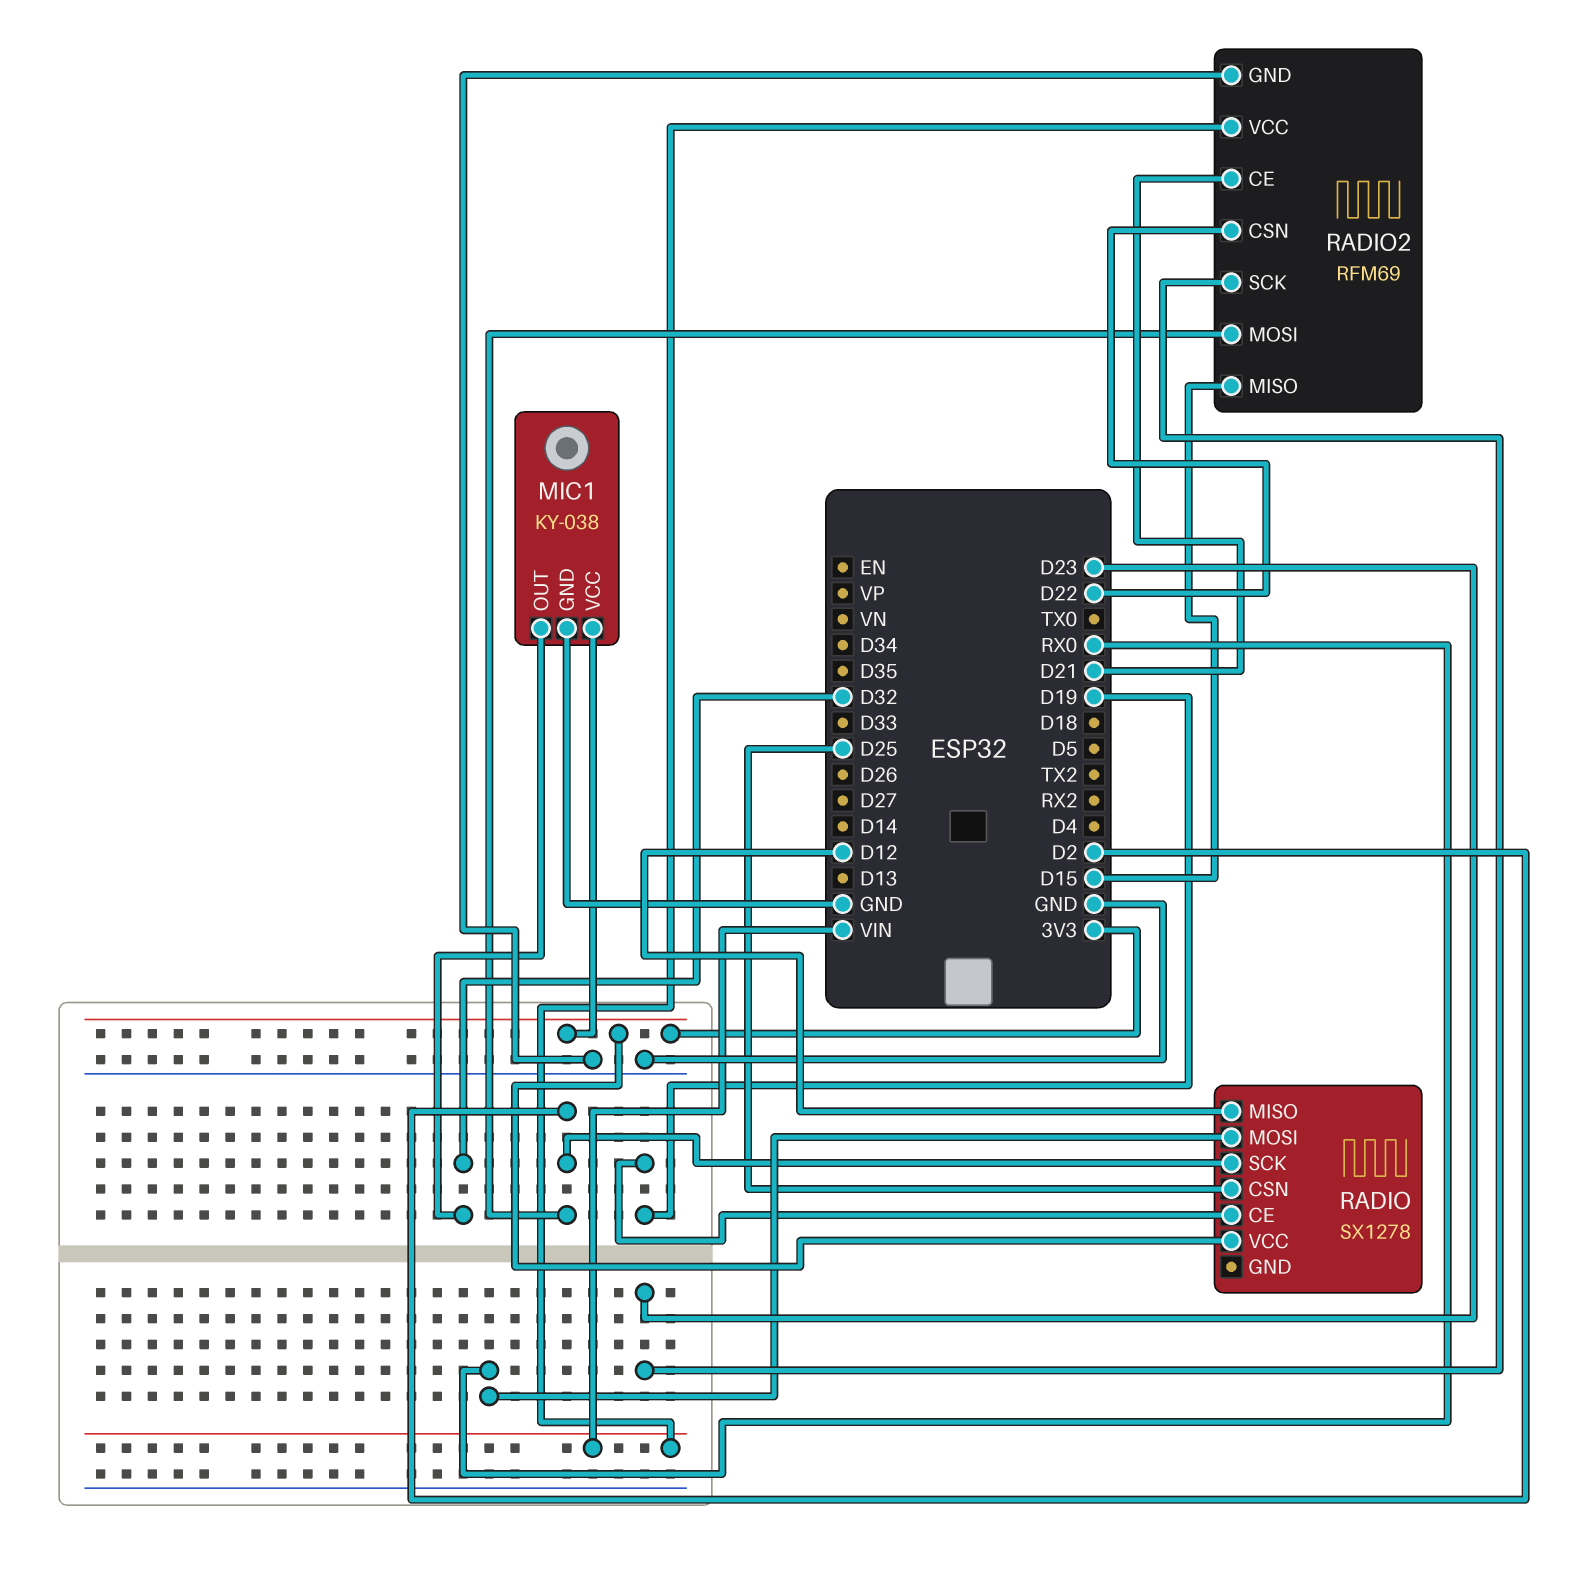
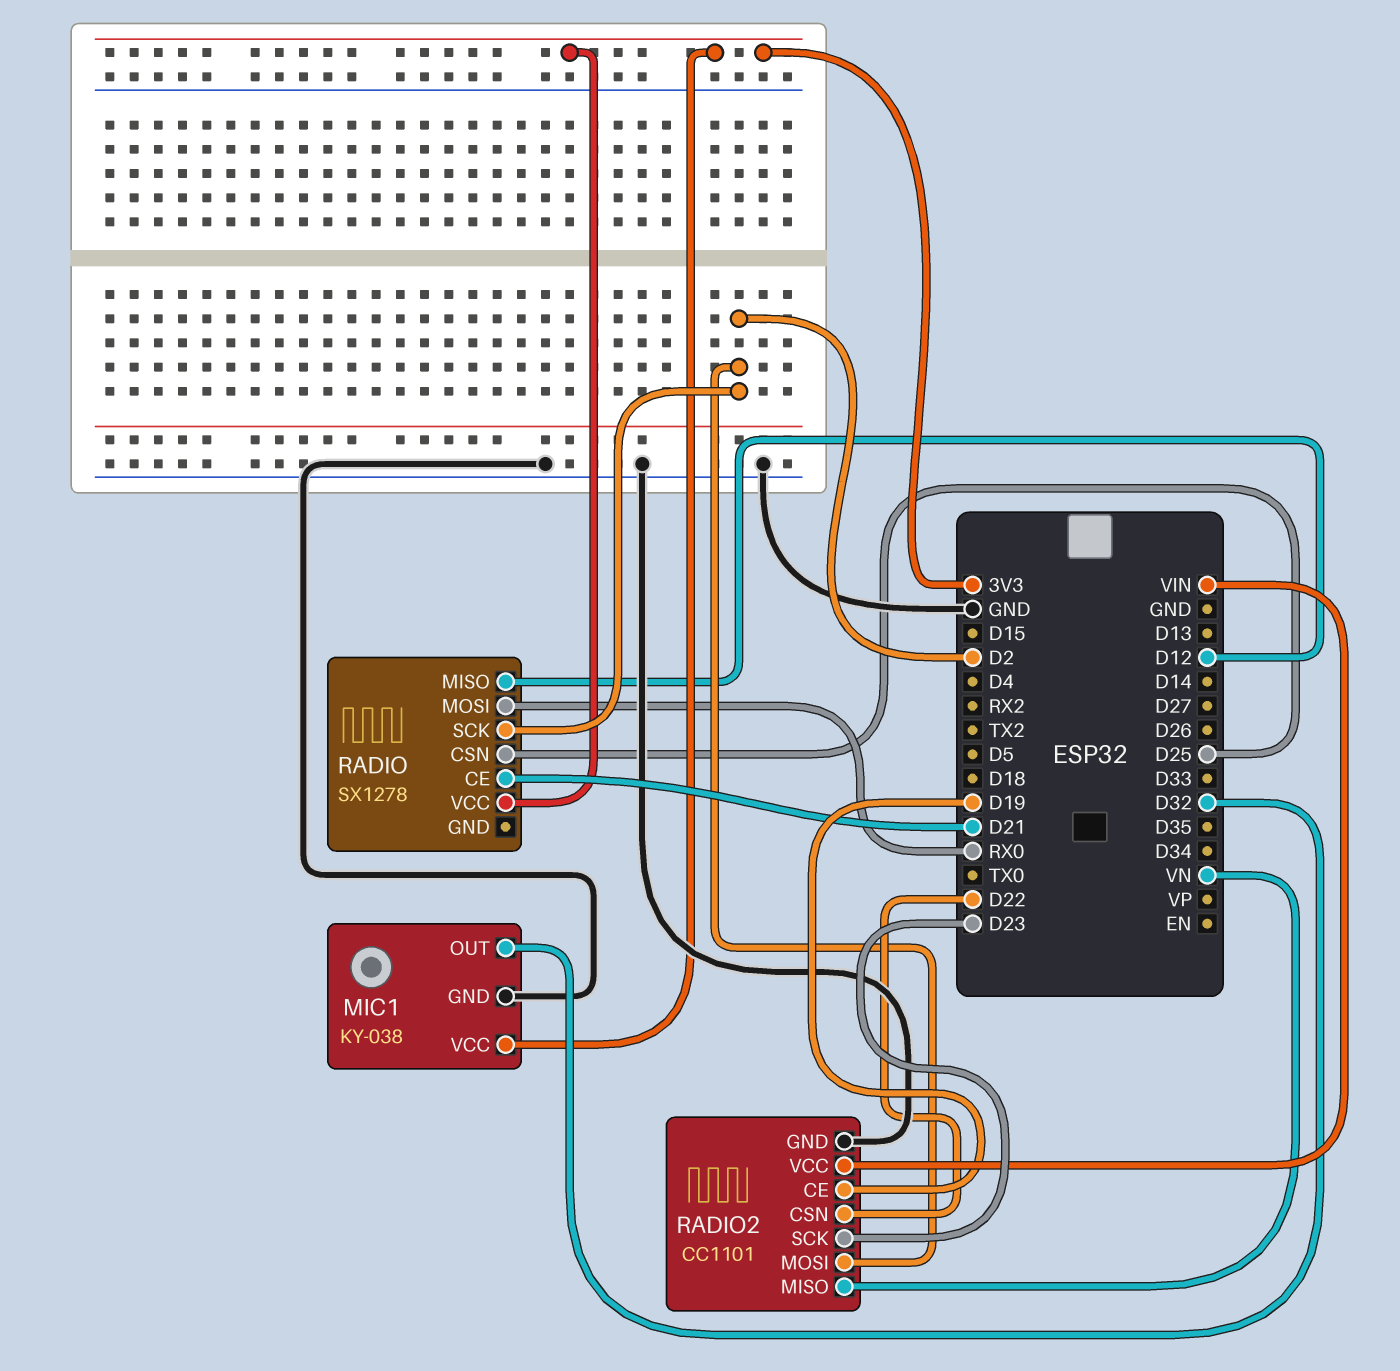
RADIO pin CE: D19 -> D21
RADIO2: RFM69 -> CC1101
RADIO2 pin CE: D21 -> D19
RADIO2 pin MISO: D15 -> VN

